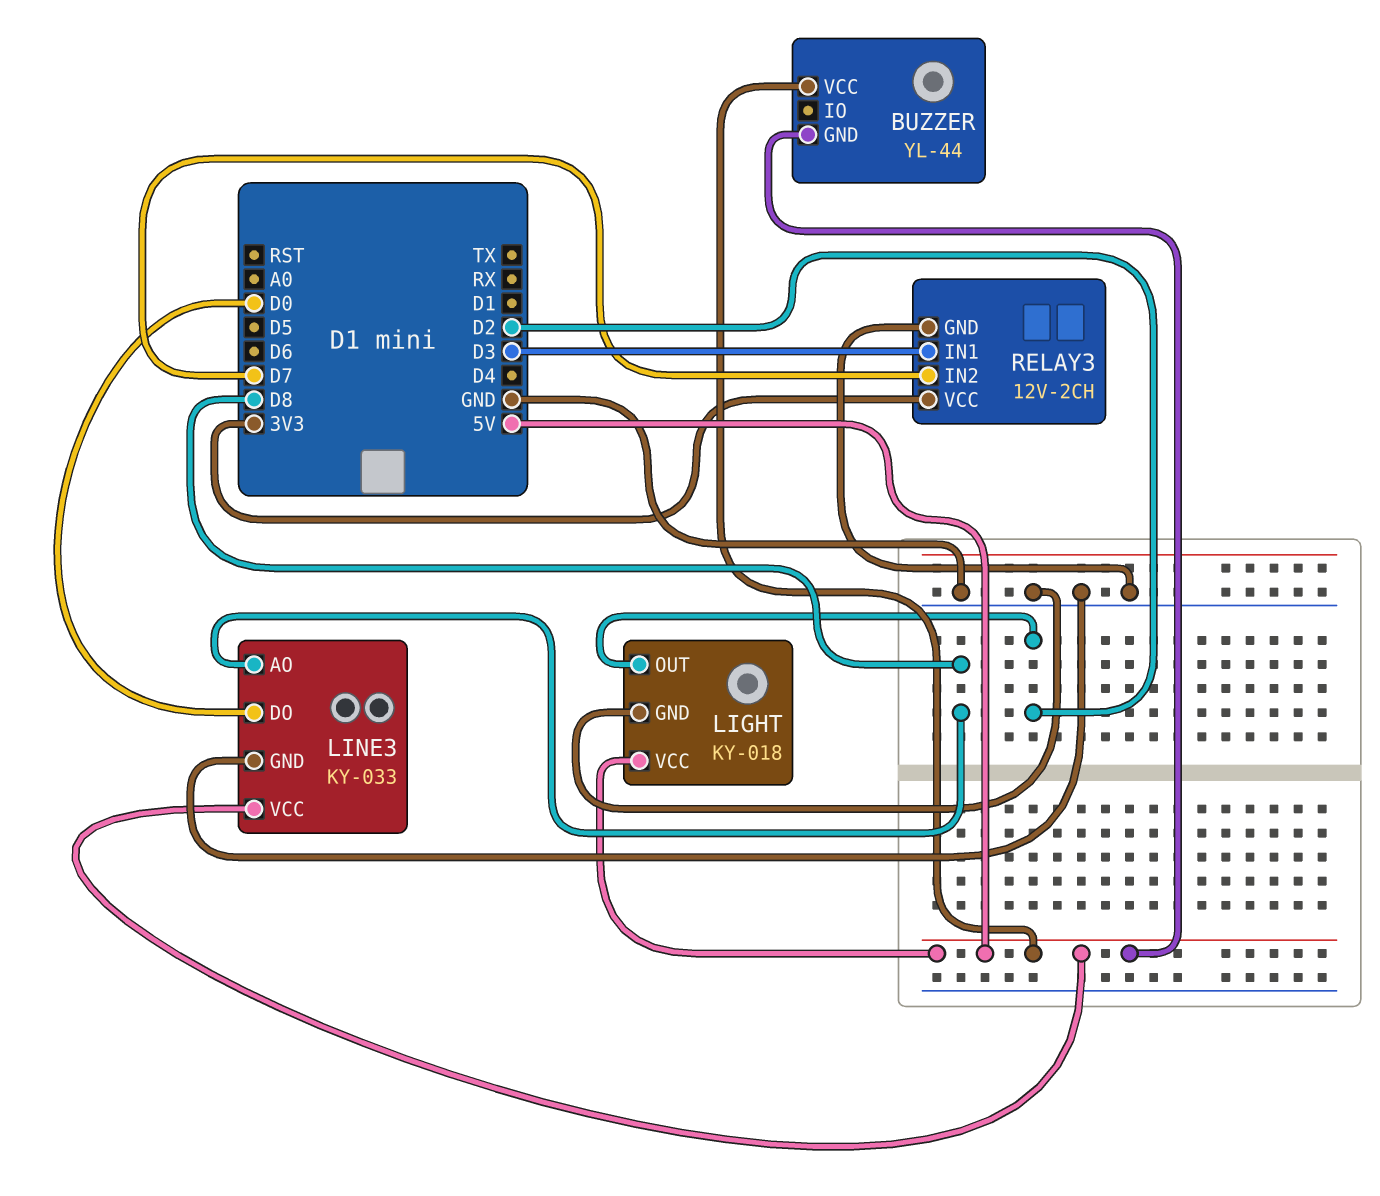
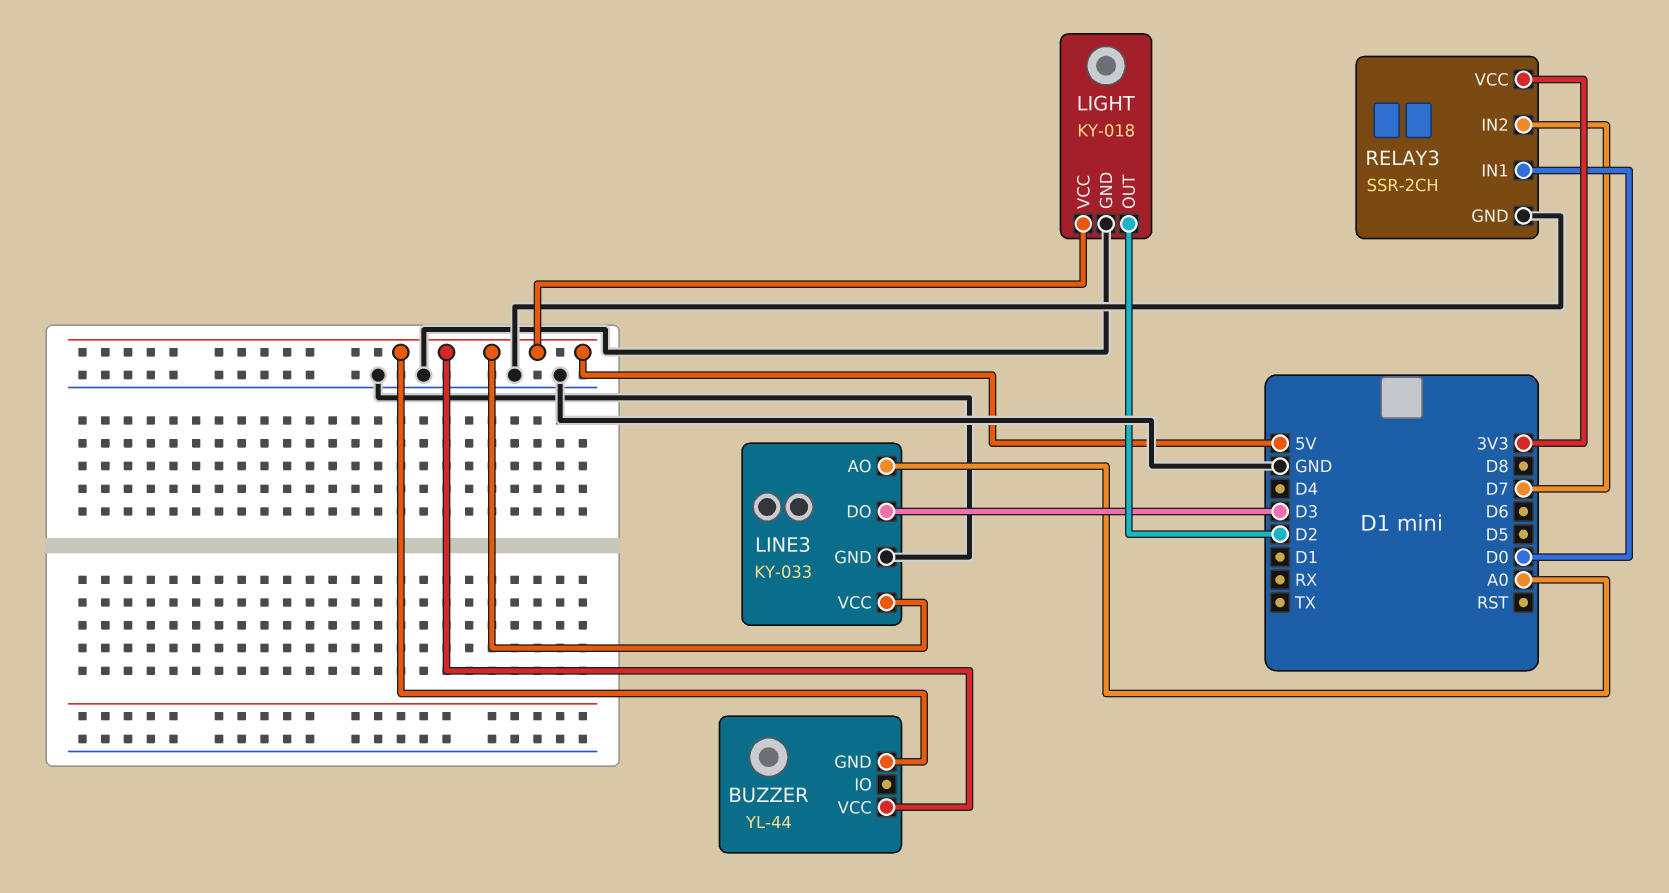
LINE3 pin AO: D8 -> A0
LINE3 pin DO: D0 -> D3
RELAY3: 12V-2CH -> SSR-2CH
RELAY3 pin IN1: D3 -> D0

